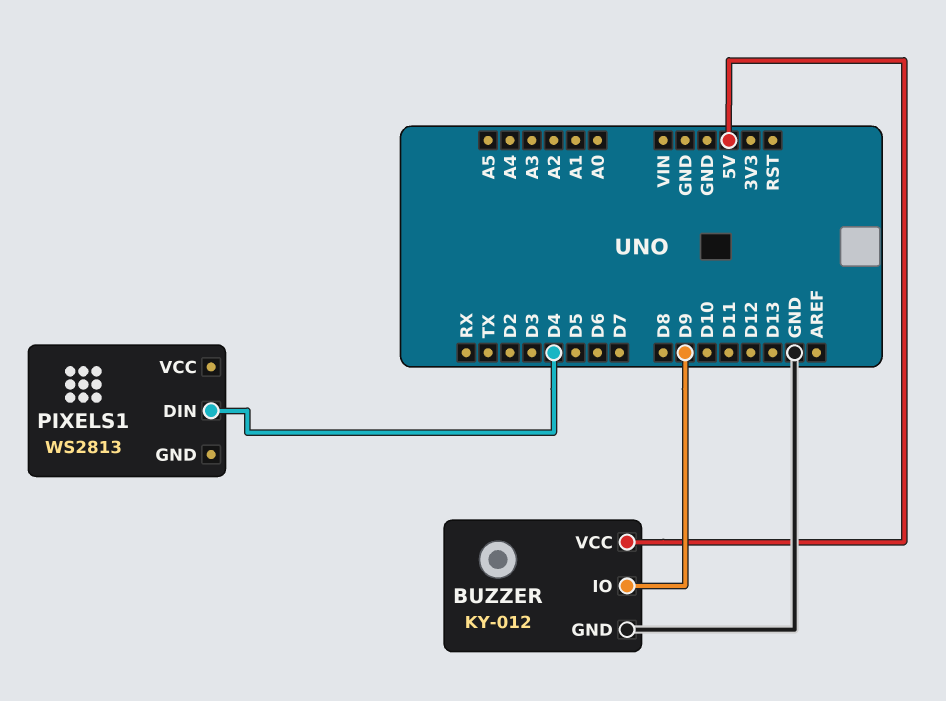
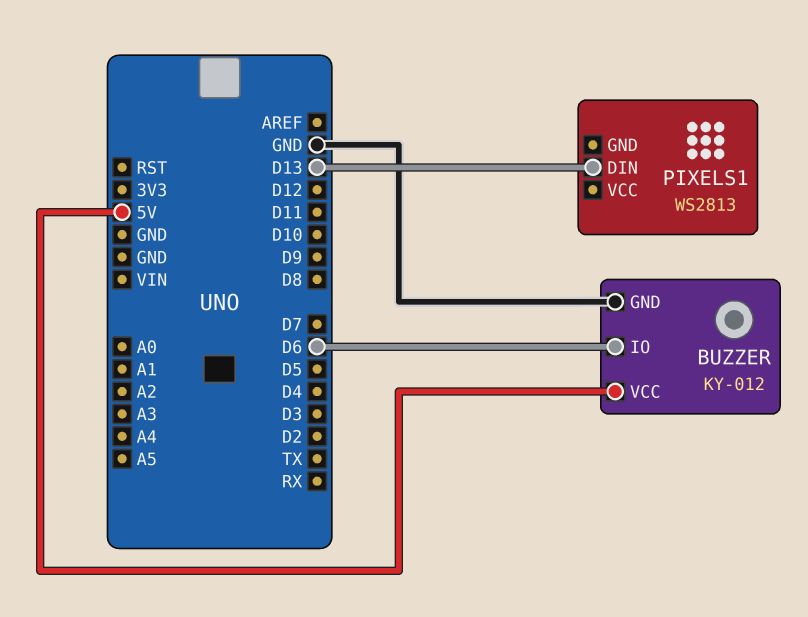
BUZZER pin IO: D9 -> D6
PIXELS1 pin DIN: D4 -> D13

